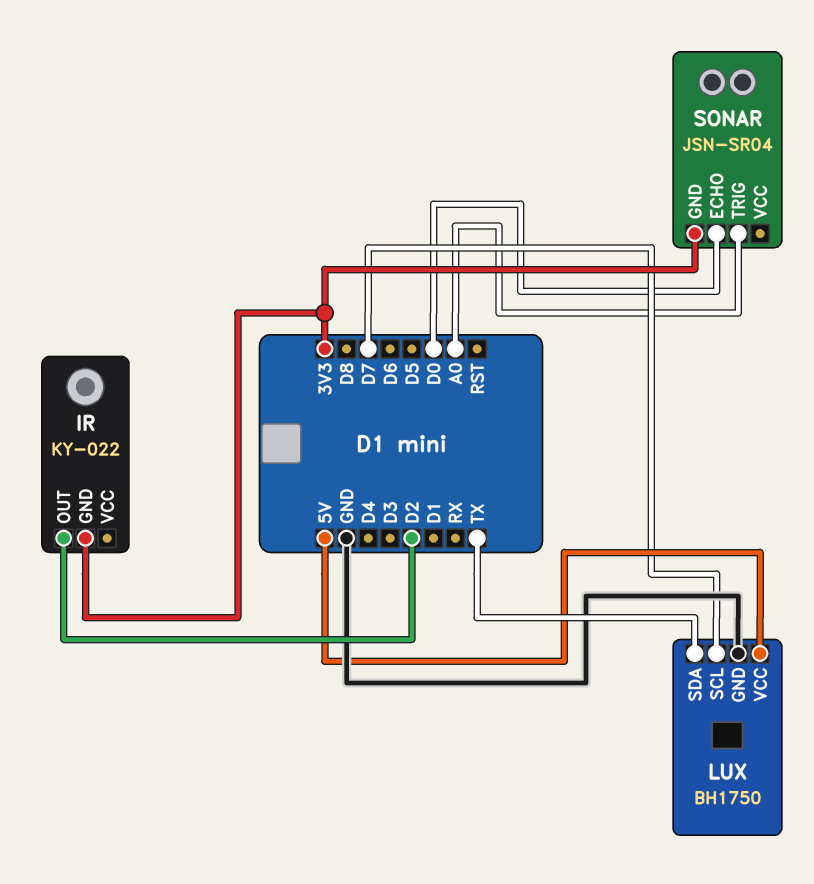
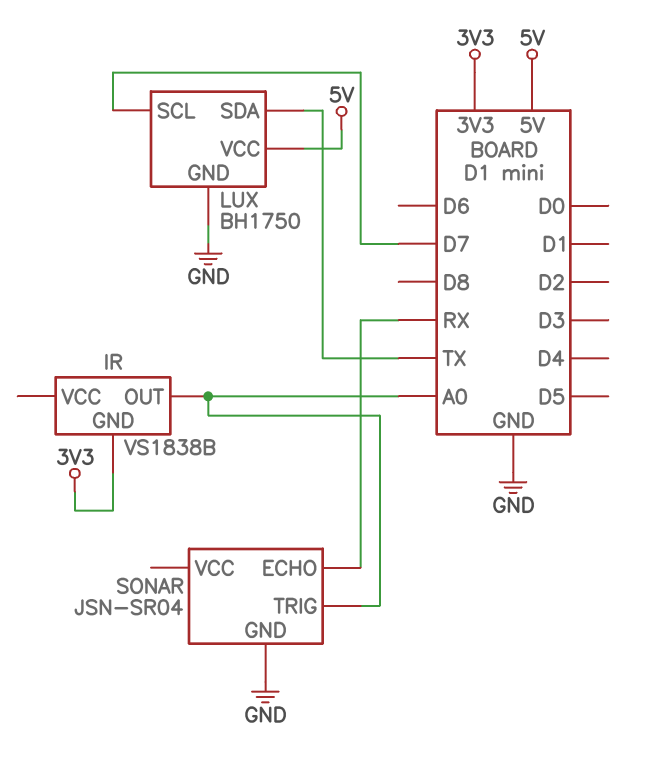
IR: KY-022 -> VS1838B
IR pin OUT: D2 -> A0
SONAR pin ECHO: D0 -> RX
SONAR pin GND: 3V3 -> GND

